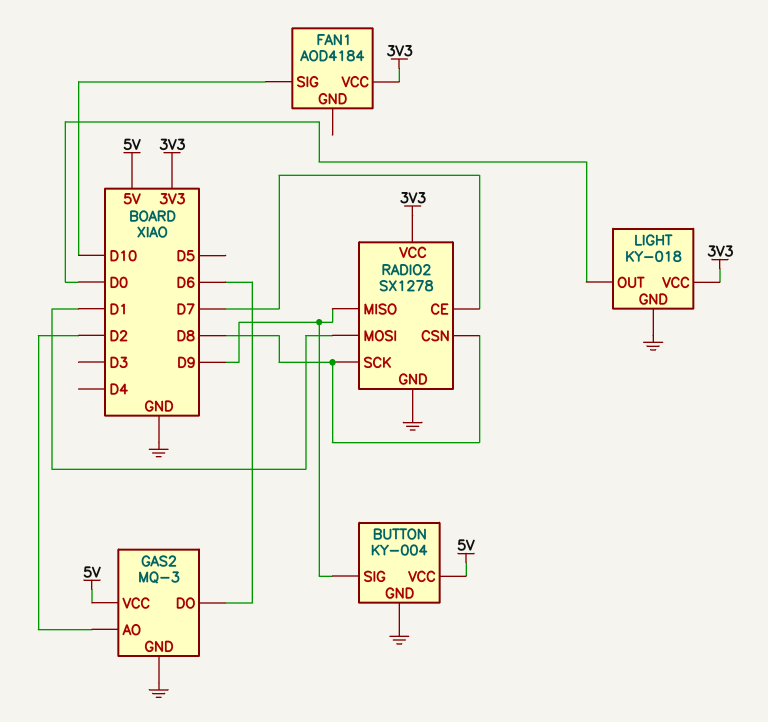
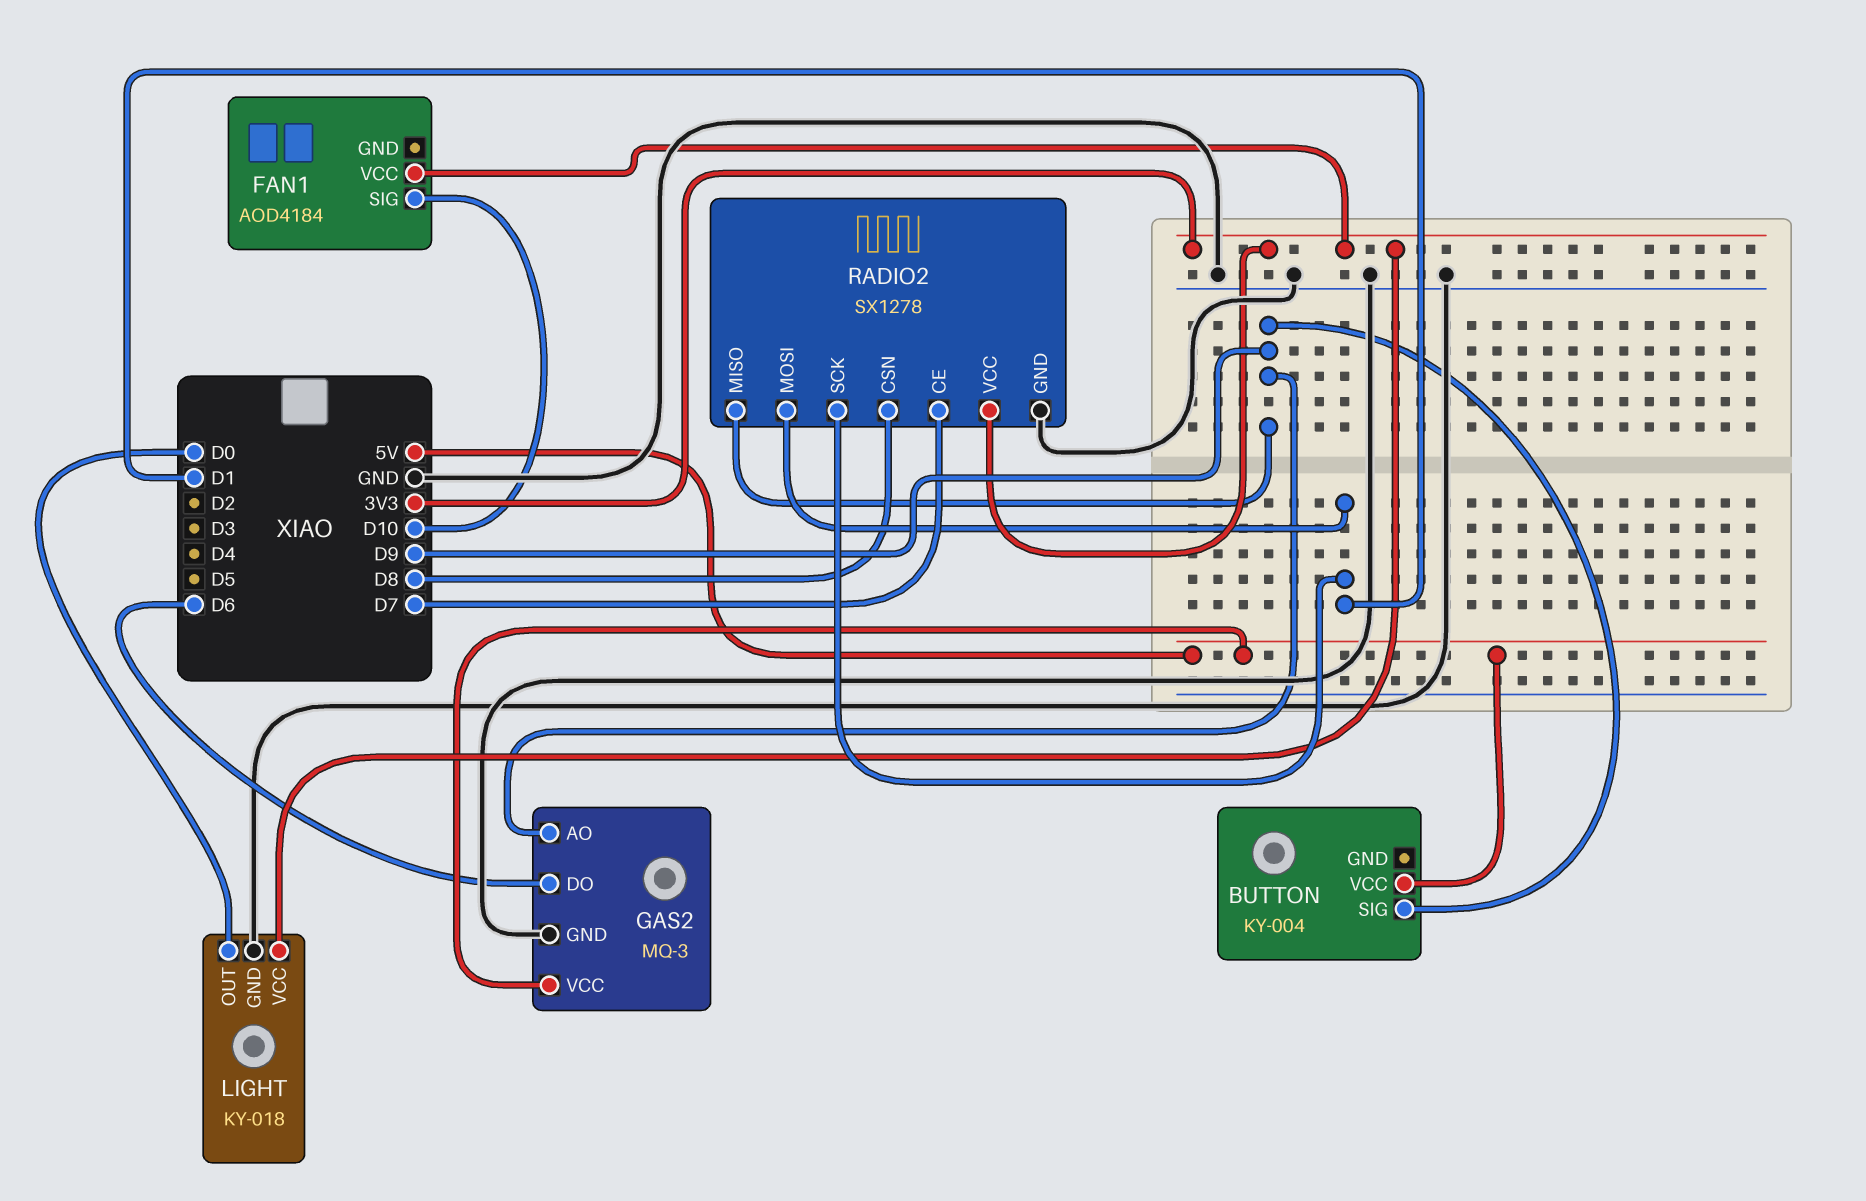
BUTTON pin GND: GND -> none
GAS2 pin AO: D2 -> D9
RADIO2 pin SCK: D8 -> D1

